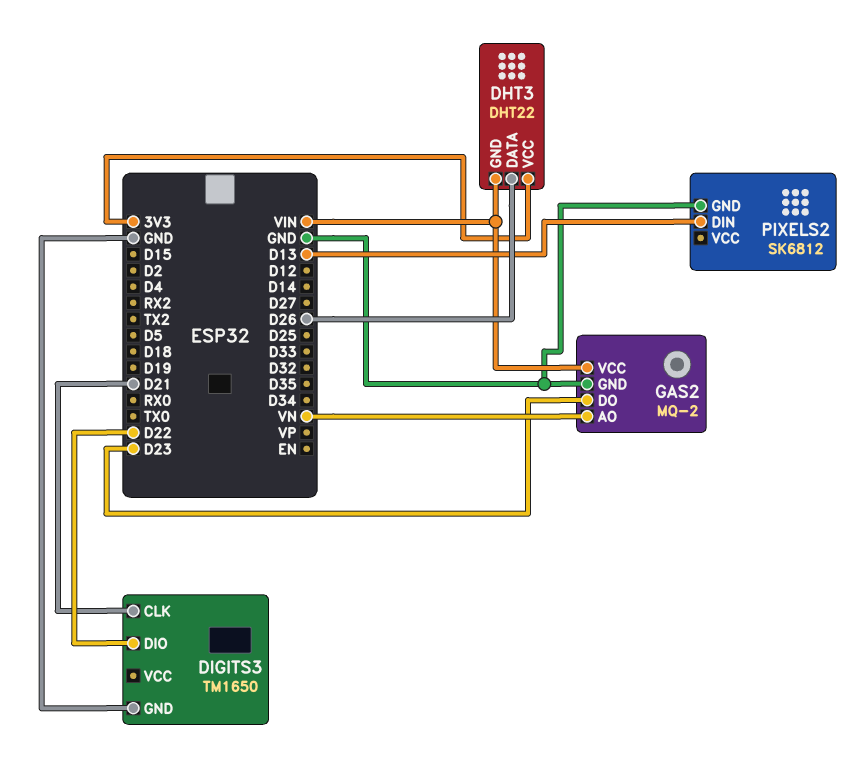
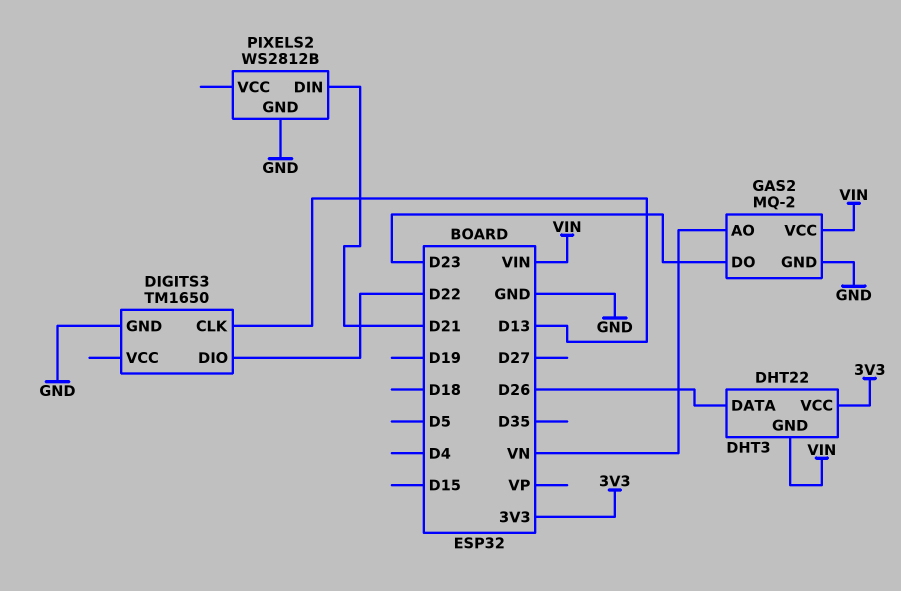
DIGITS3 pin CLK: D21 -> D13
PIXELS2: SK6812 -> WS2812B
PIXELS2 pin DIN: D13 -> D21

